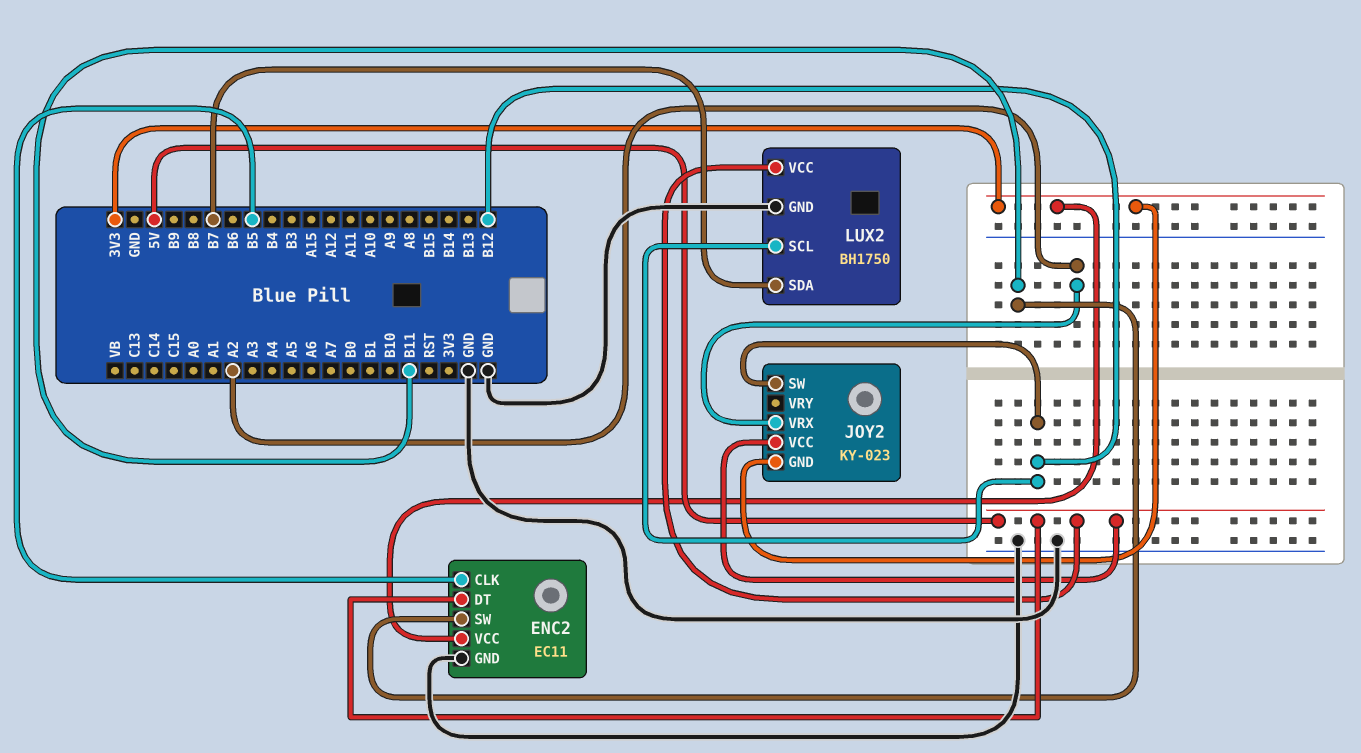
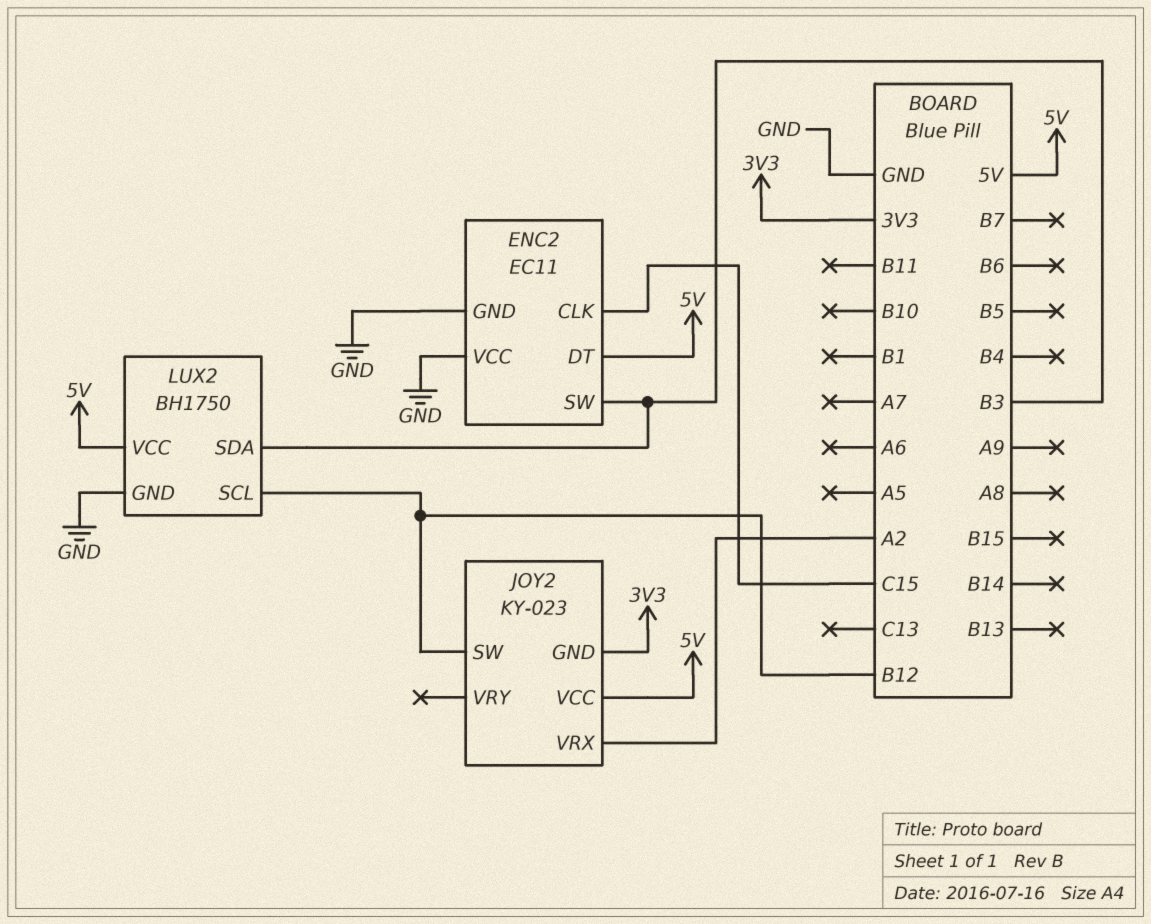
ENC2 pin CLK: B5 -> C15
ENC2 pin SW: B11 -> B3
ENC2 pin VCC: 3V3 -> GND
LUX2 pin SDA: B7 -> B3

